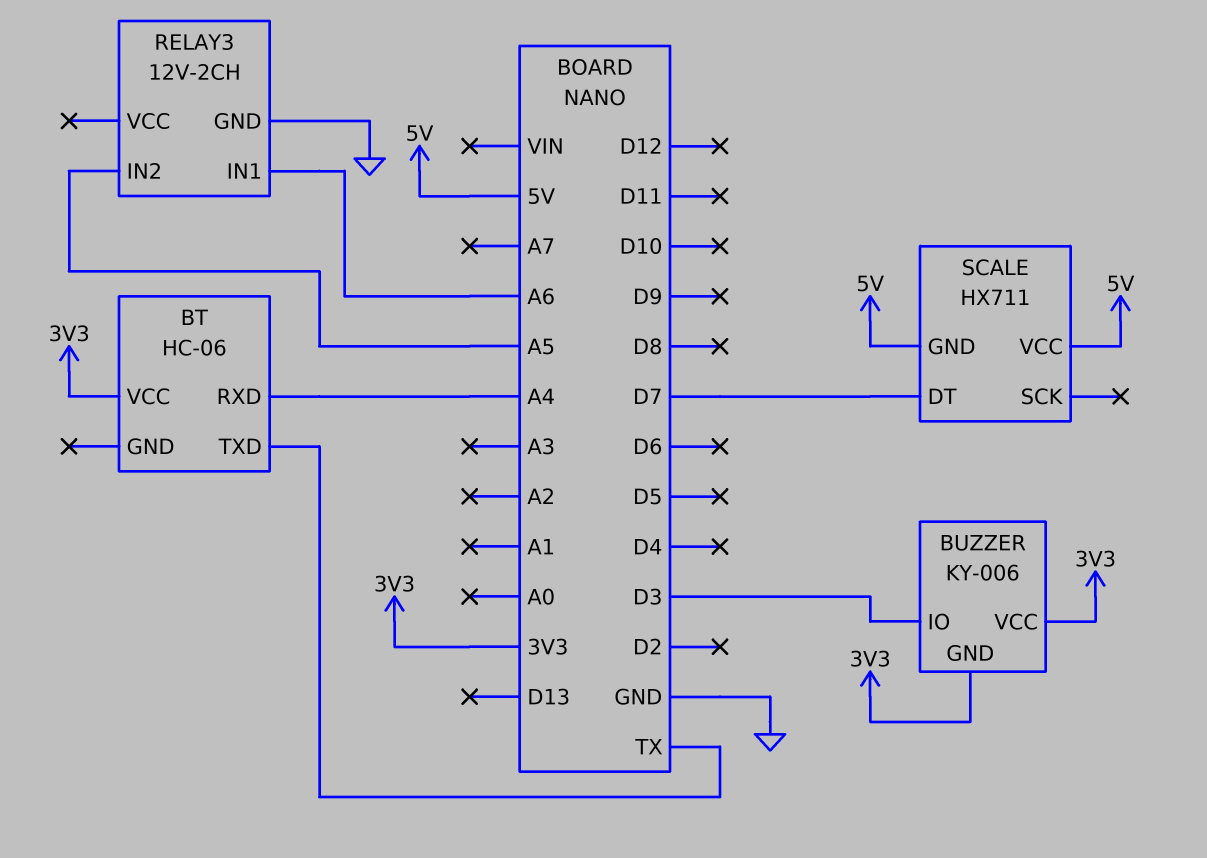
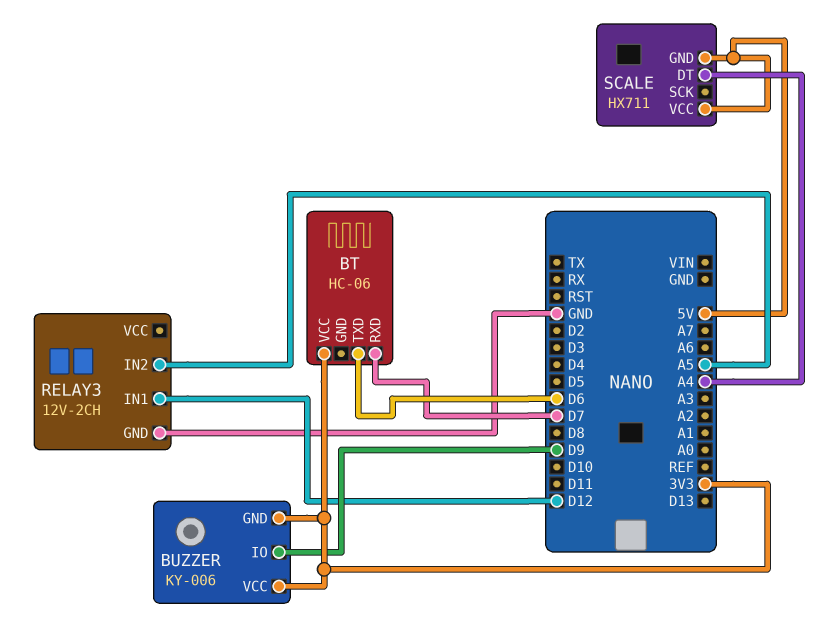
BT pin RXD: A4 -> D7
BT pin TXD: TX -> D6
BUZZER pin IO: D3 -> D9
RELAY3 pin IN1: A6 -> D12
SCALE pin DT: D7 -> A4

